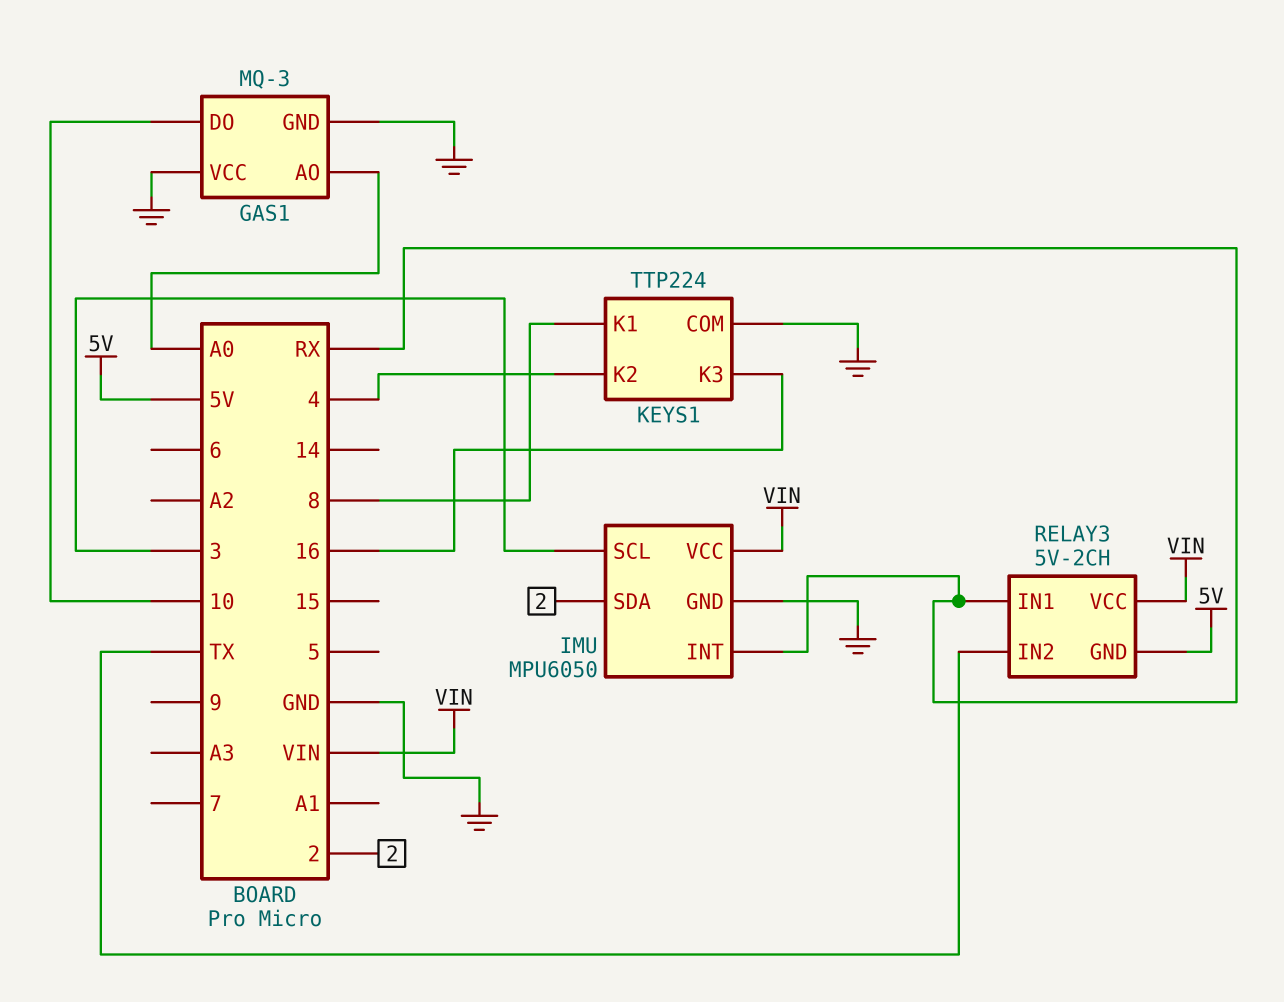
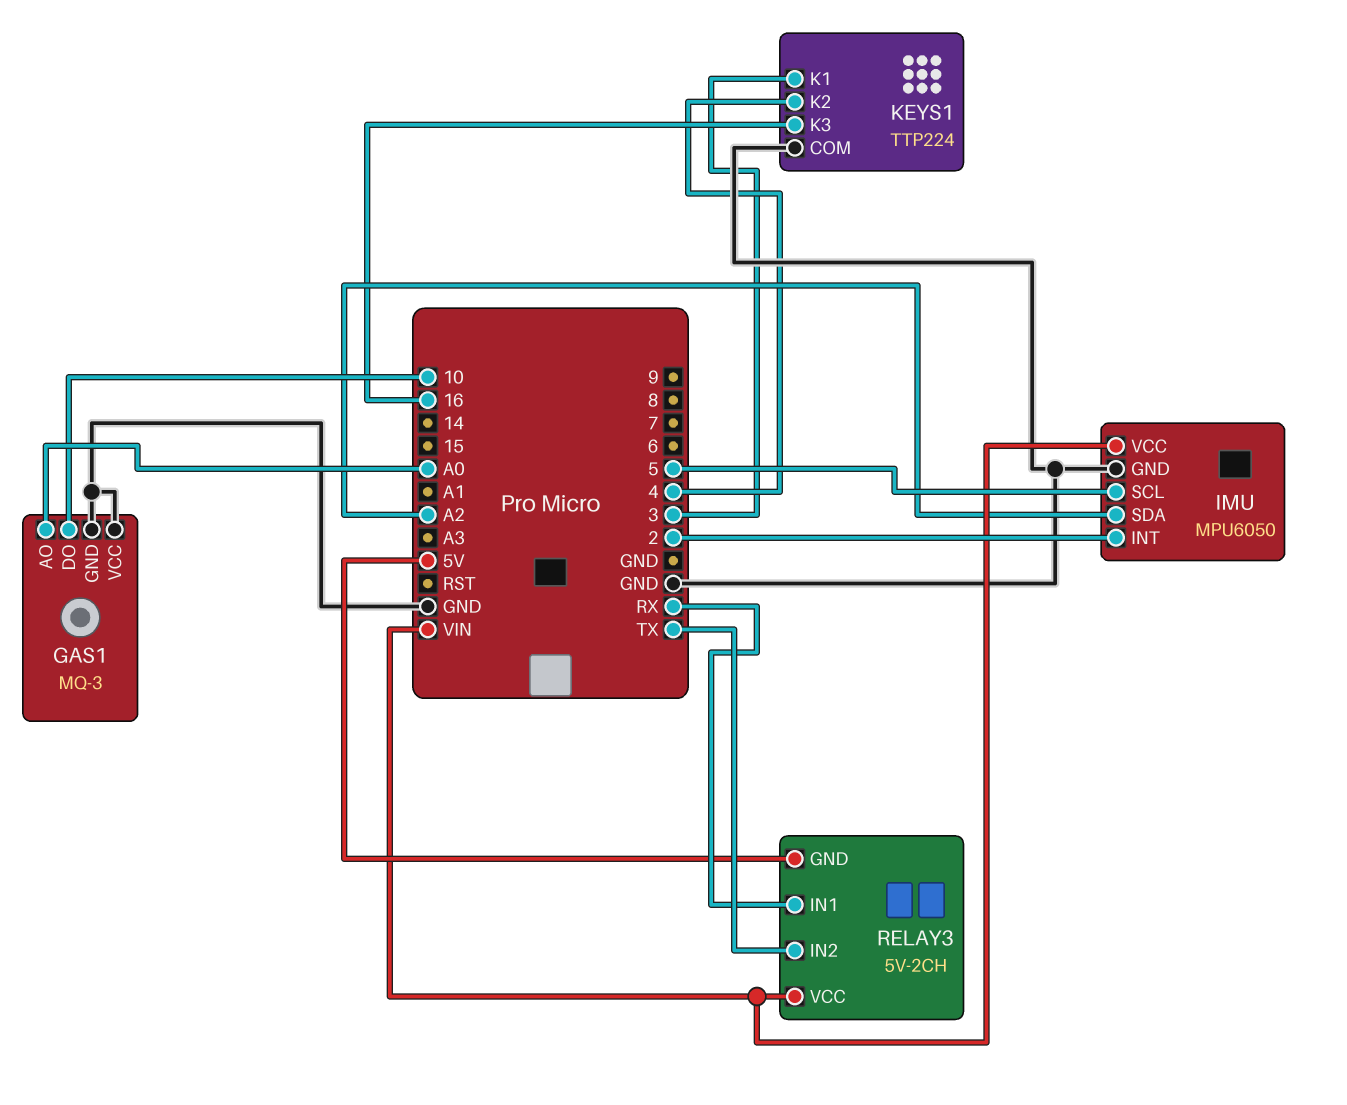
IMU pin INT: RX -> 2
IMU pin SCL: 3 -> 5
IMU pin SDA: 2 -> A2
KEYS1 pin K1: 8 -> 3

